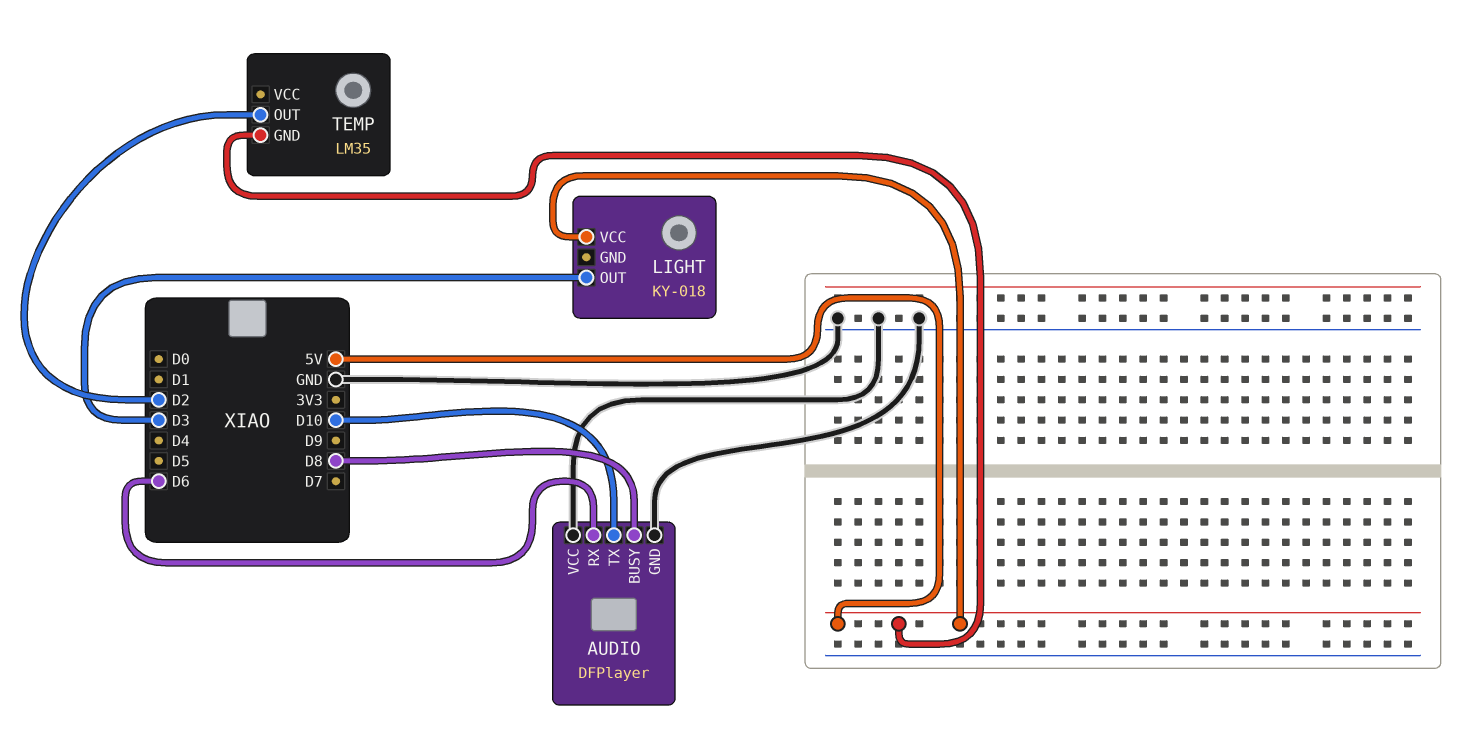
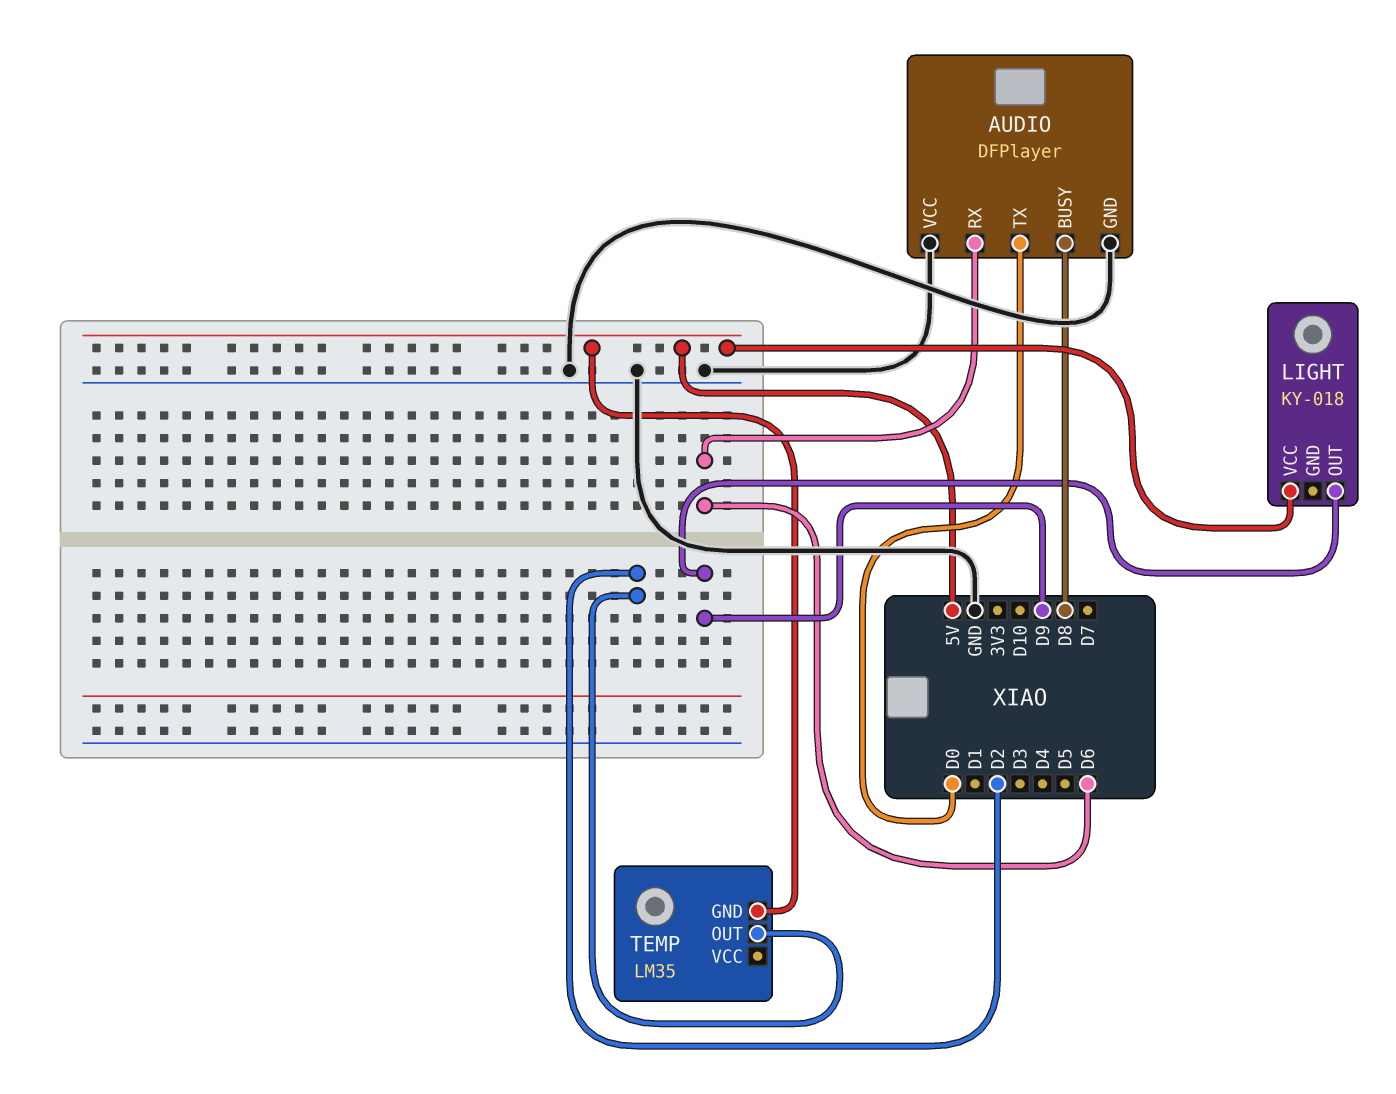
AUDIO pin TX: D10 -> D0
LIGHT pin OUT: D3 -> D9

